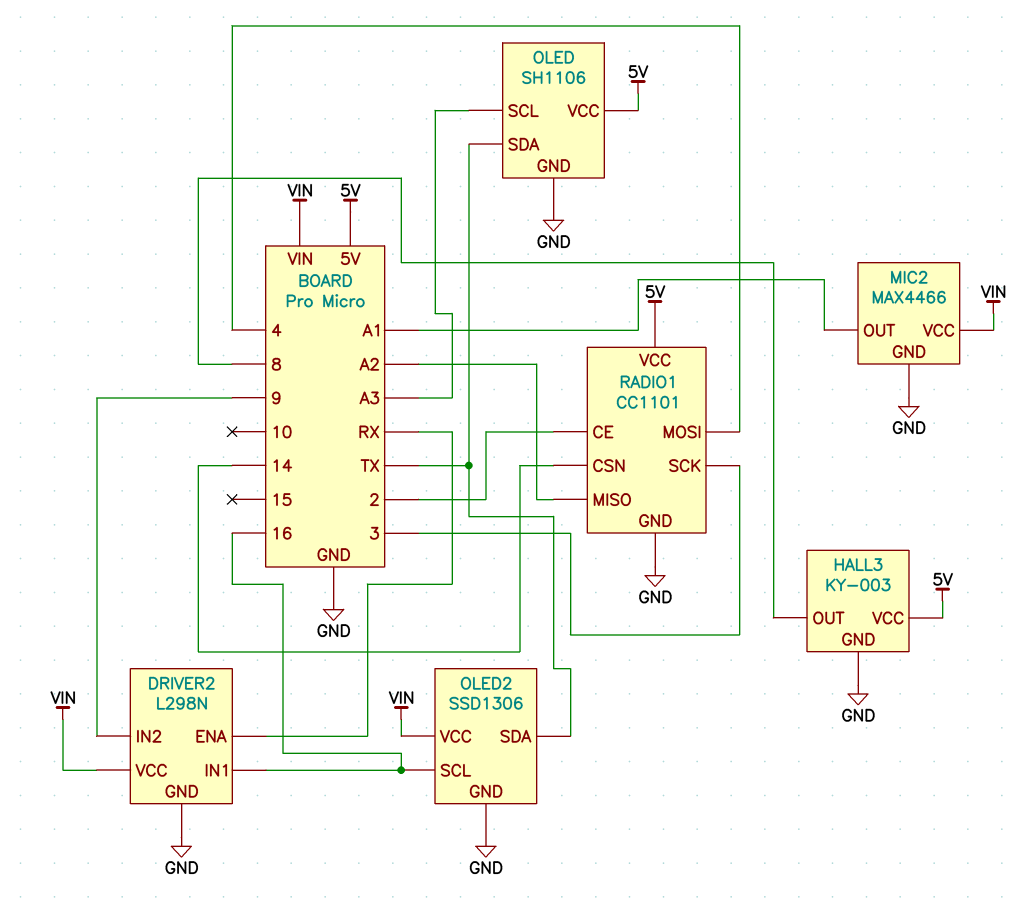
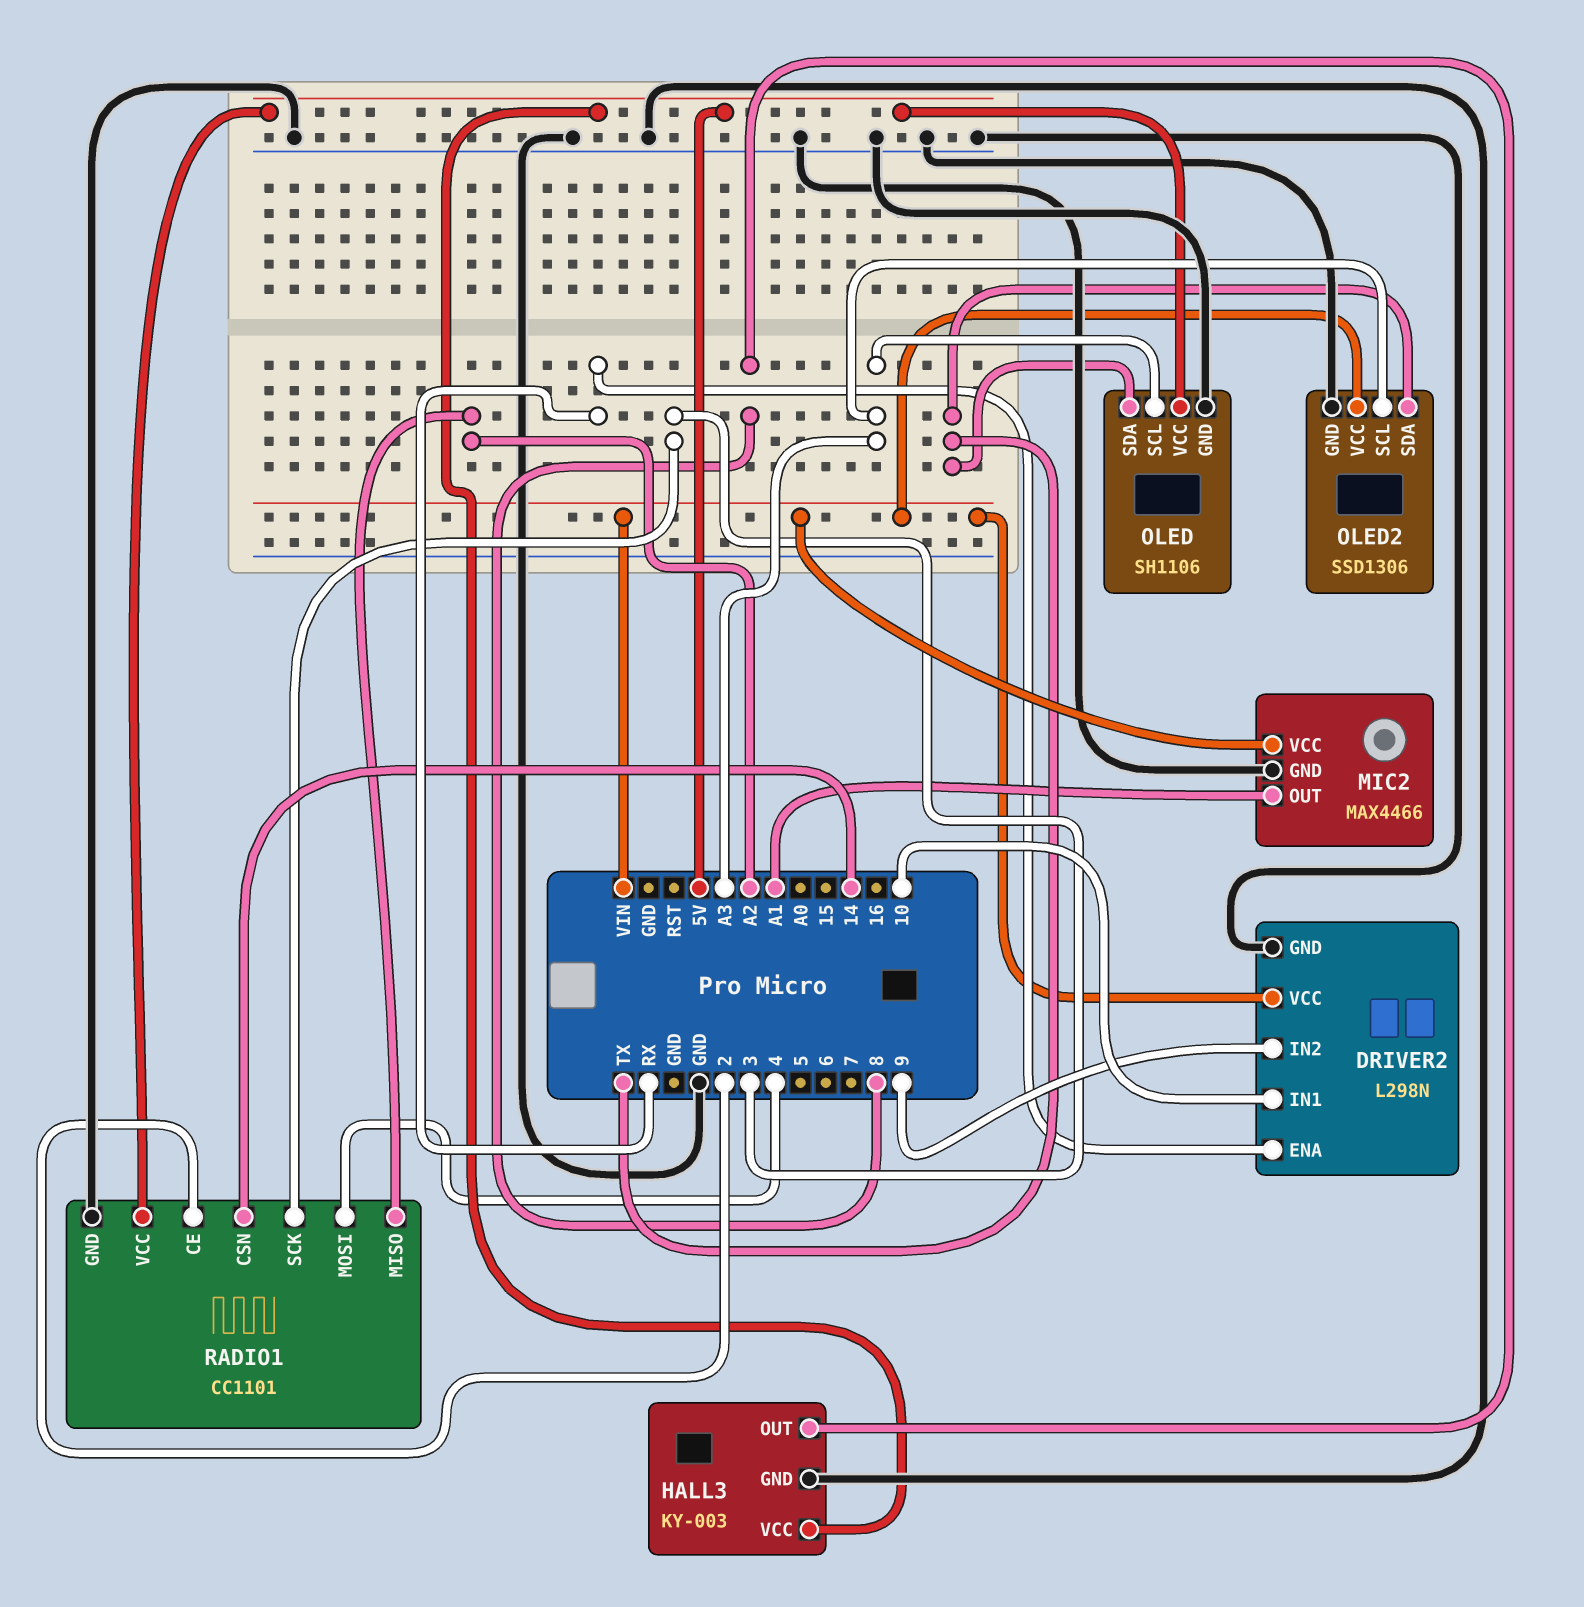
DRIVER2 pin IN1: 16 -> 10
OLED2 pin SCL: 16 -> A3

